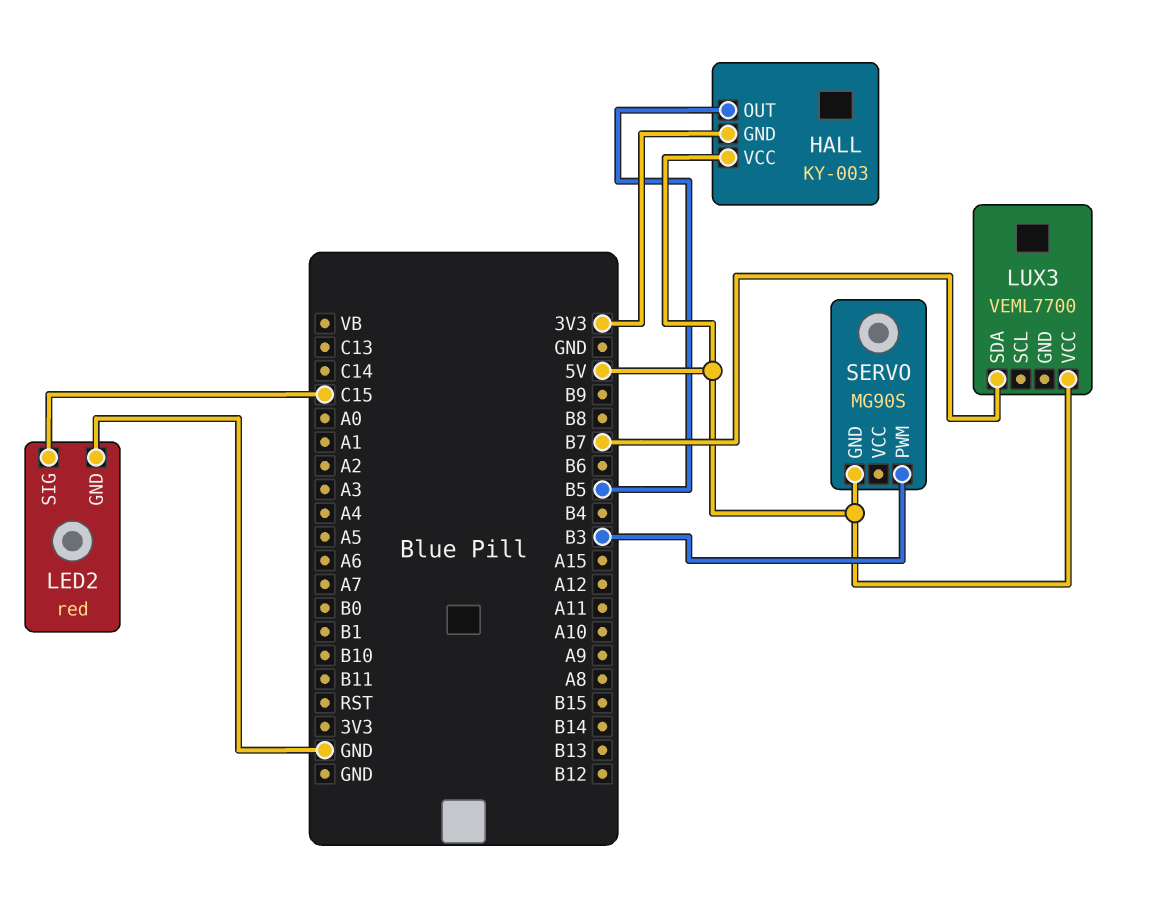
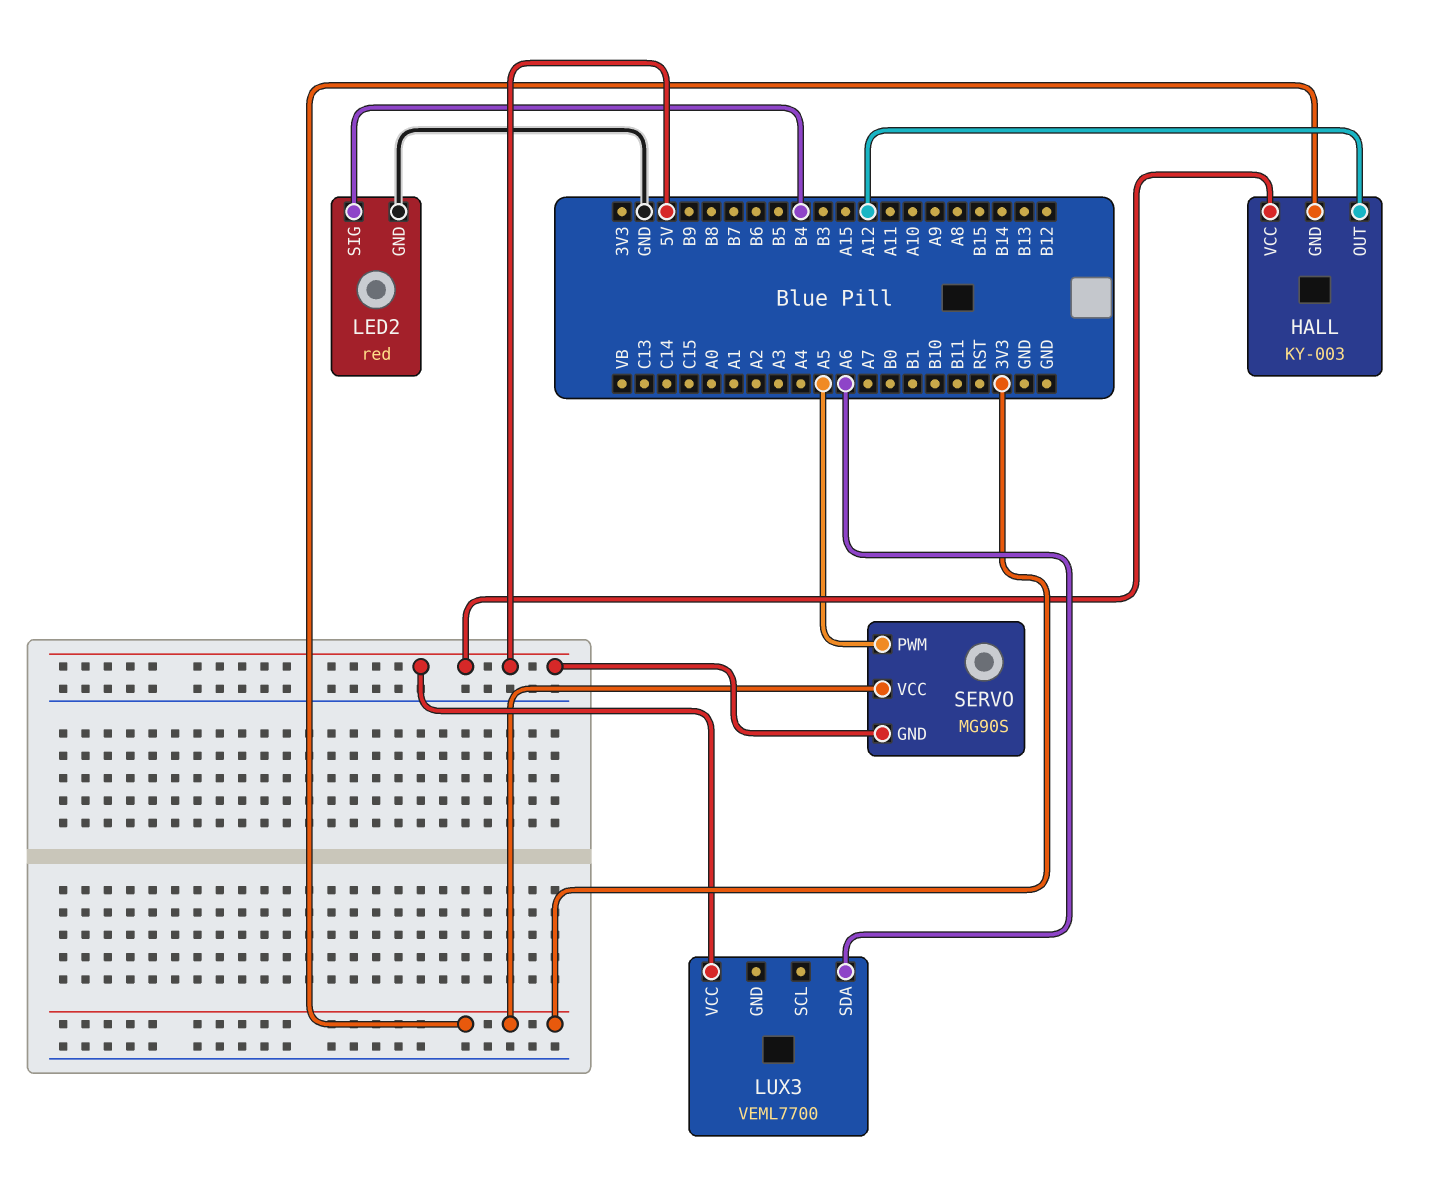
HALL pin OUT: B5 -> A12
LED2 pin SIG: C15 -> B4
LUX3 pin SDA: B7 -> A6
SERVO pin PWM: B3 -> A5
SERVO pin VCC: none -> 3V3

